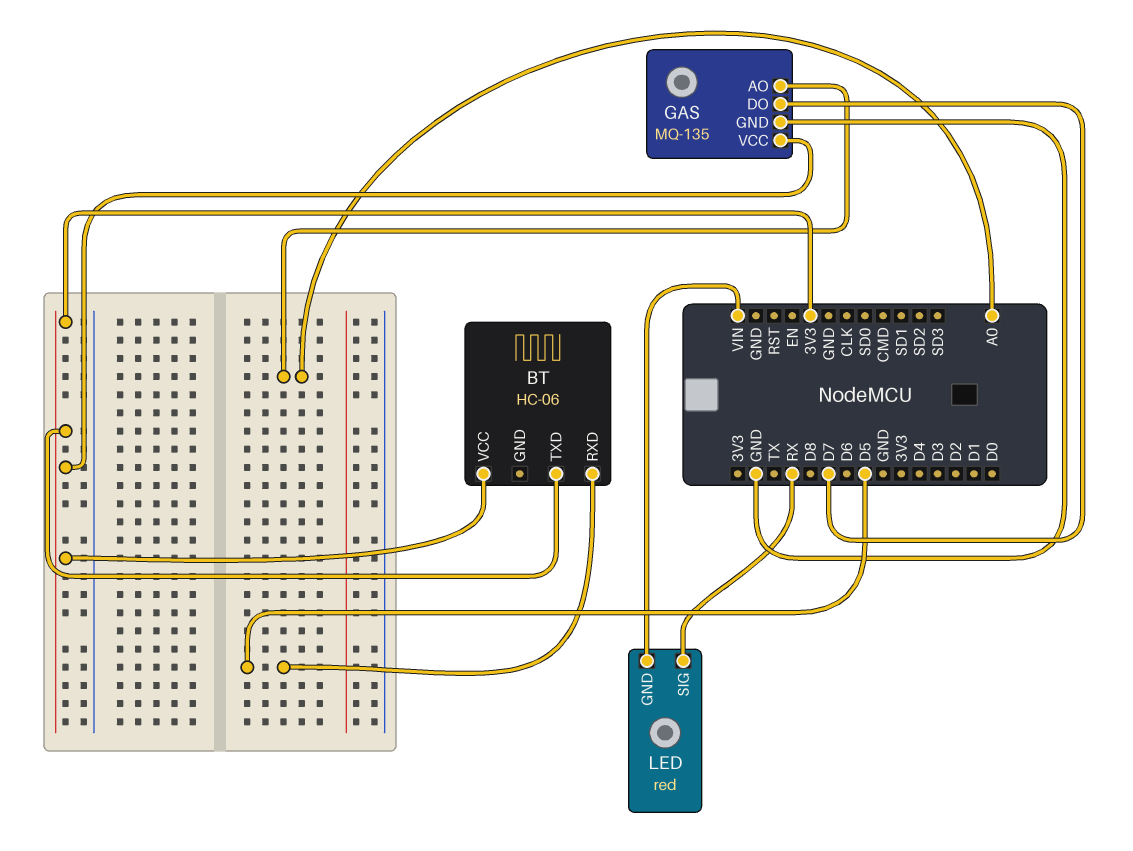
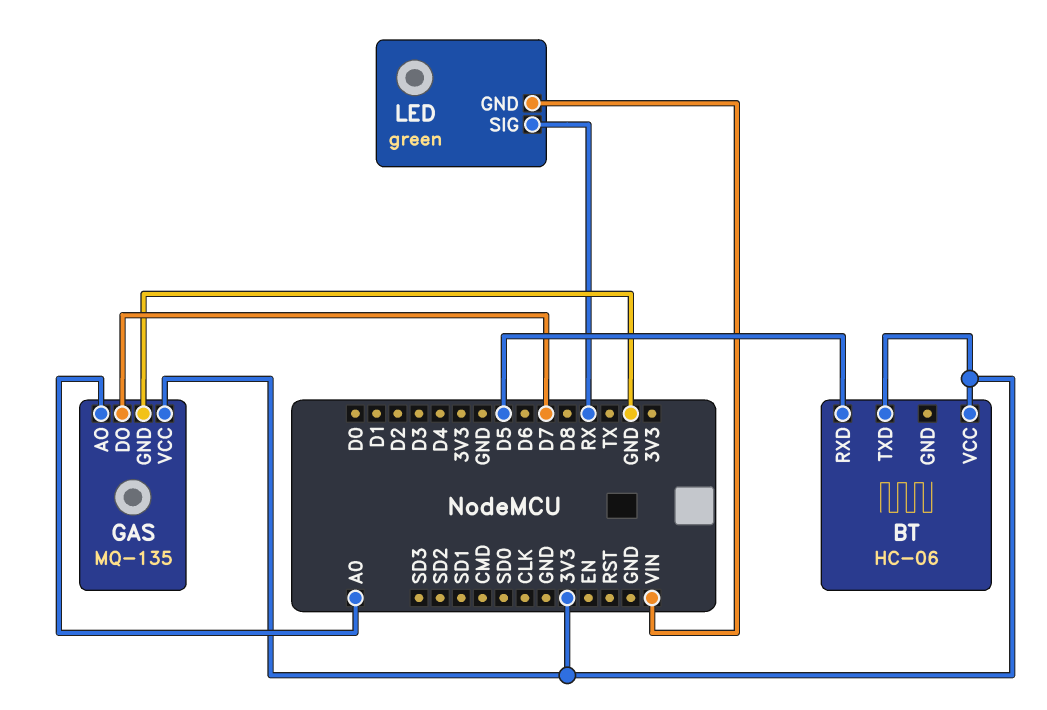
LED: red -> green

